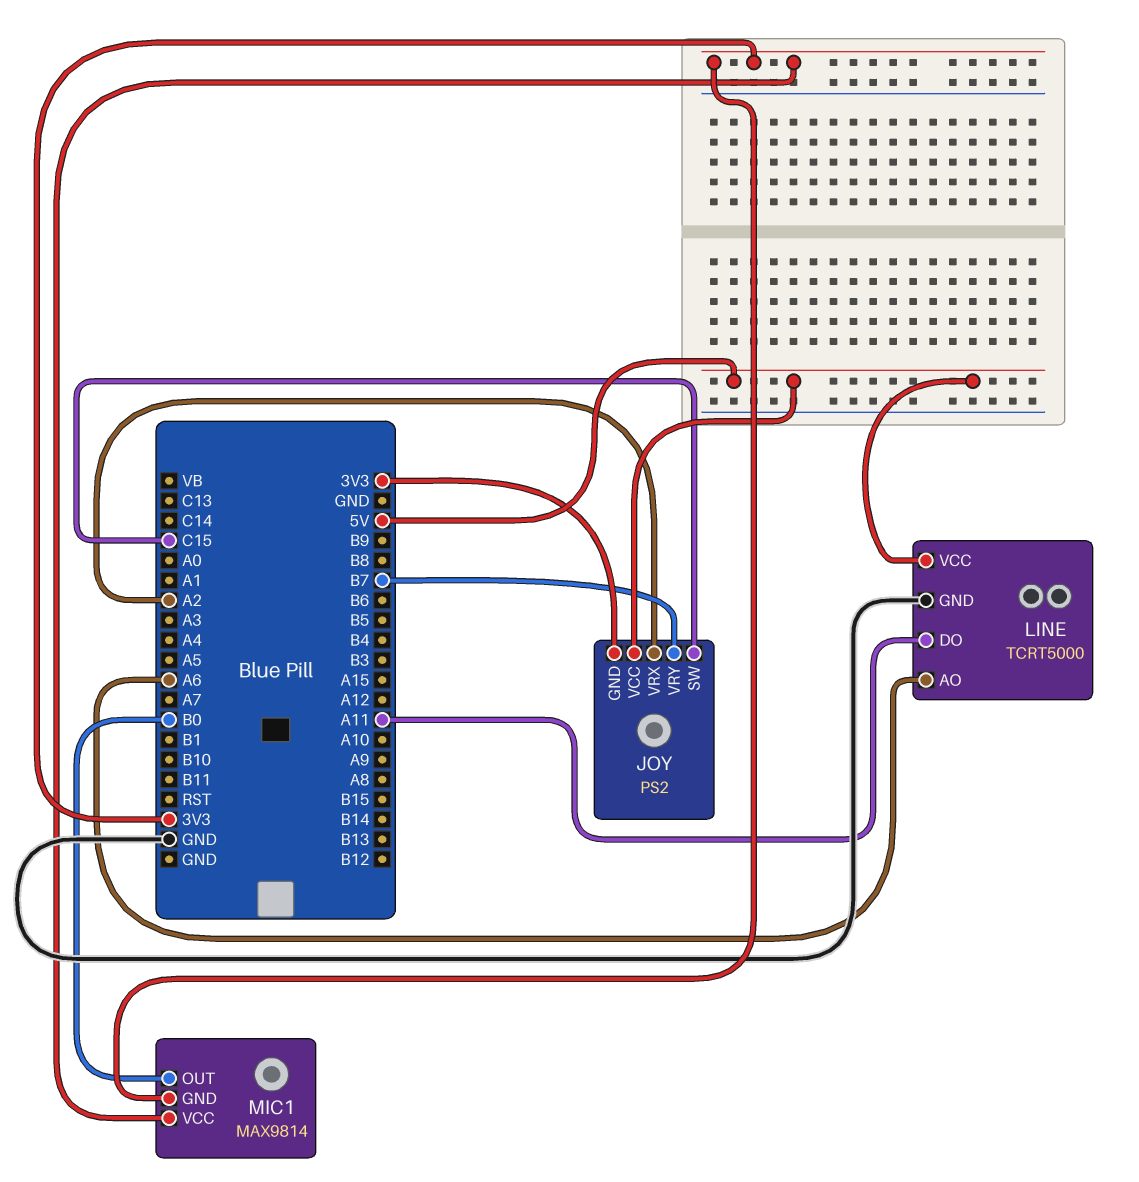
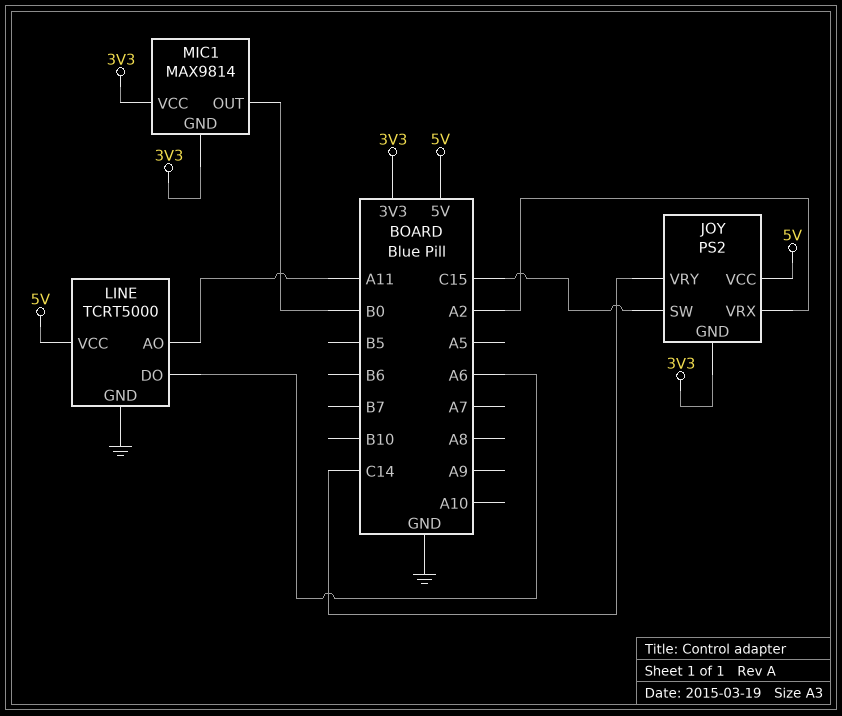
JOY pin VRY: B7 -> C14
LINE pin AO: A6 -> A11
LINE pin DO: A11 -> A6

